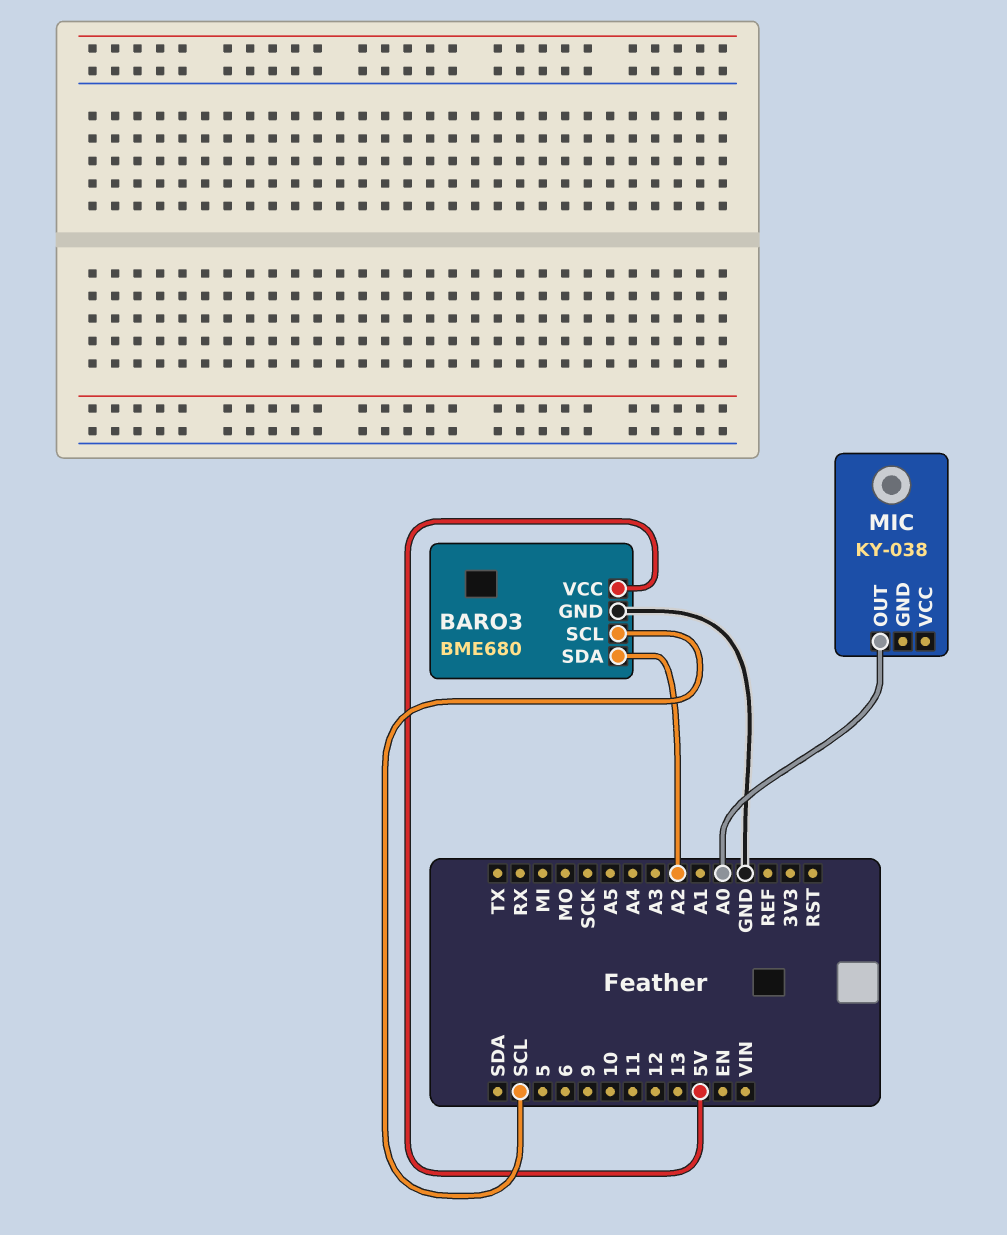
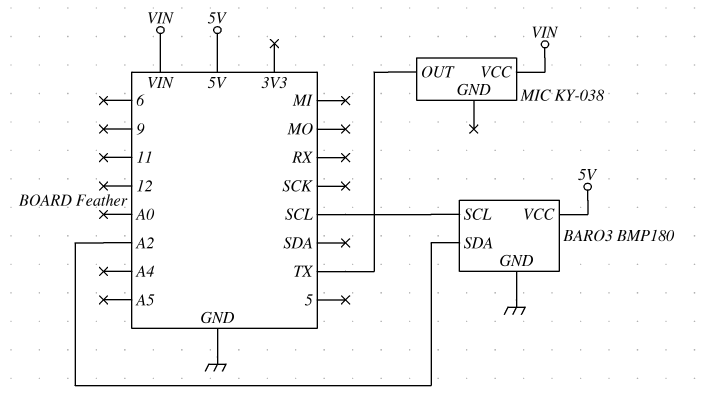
BARO3: BME680 -> BMP180
MIC pin OUT: A0 -> TX
MIC pin VCC: none -> VIN

